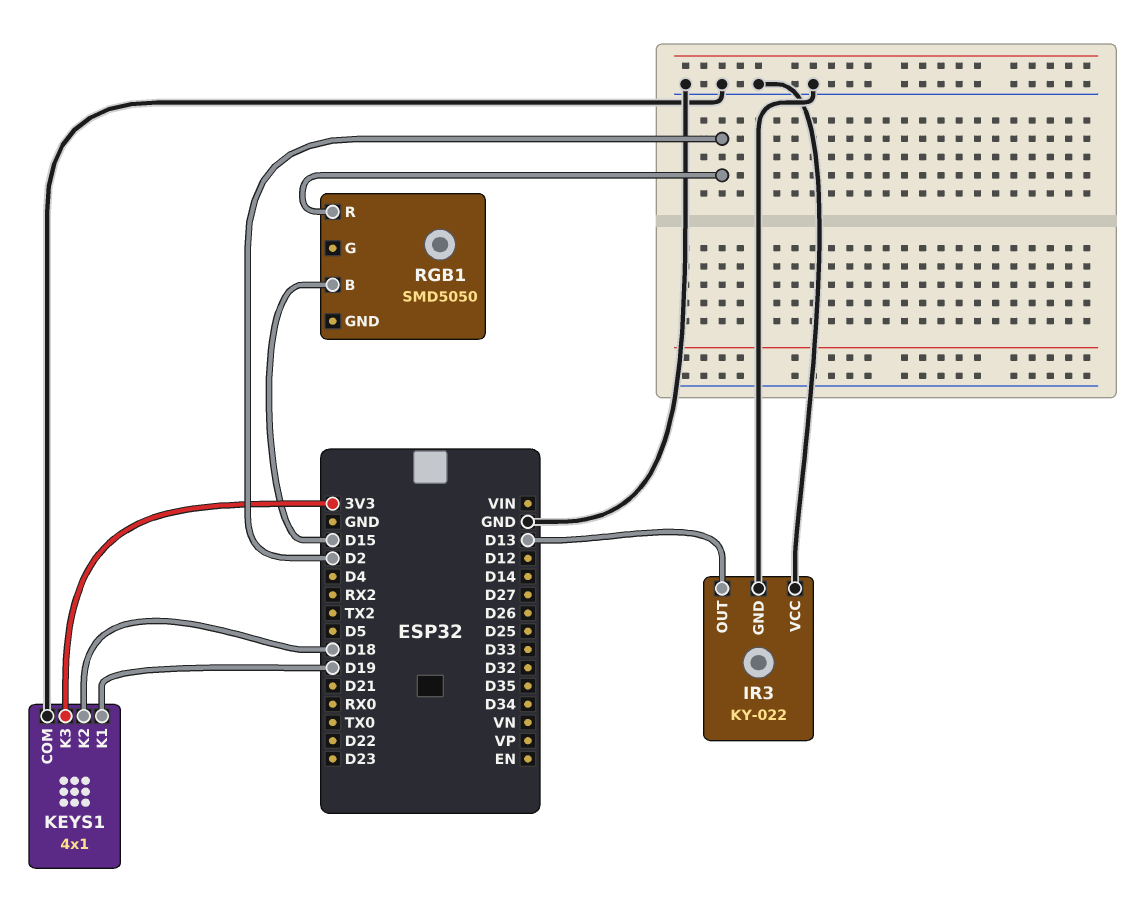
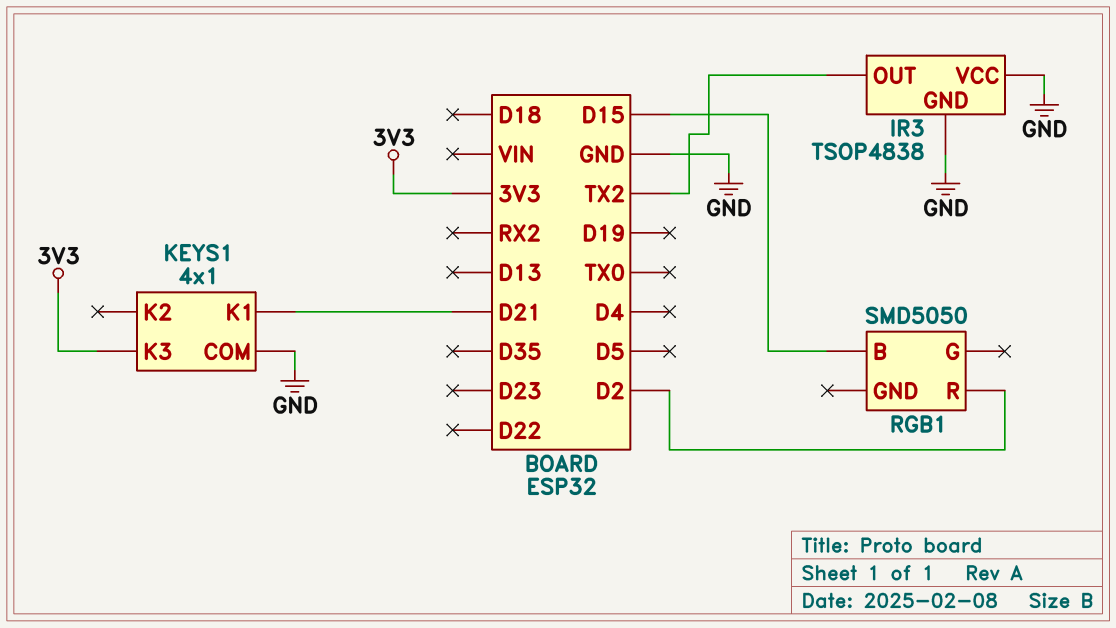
IR3: KY-022 -> TSOP4838
IR3 pin OUT: D13 -> TX2
KEYS1 pin K1: D19 -> D21
KEYS1 pin K2: D18 -> none

